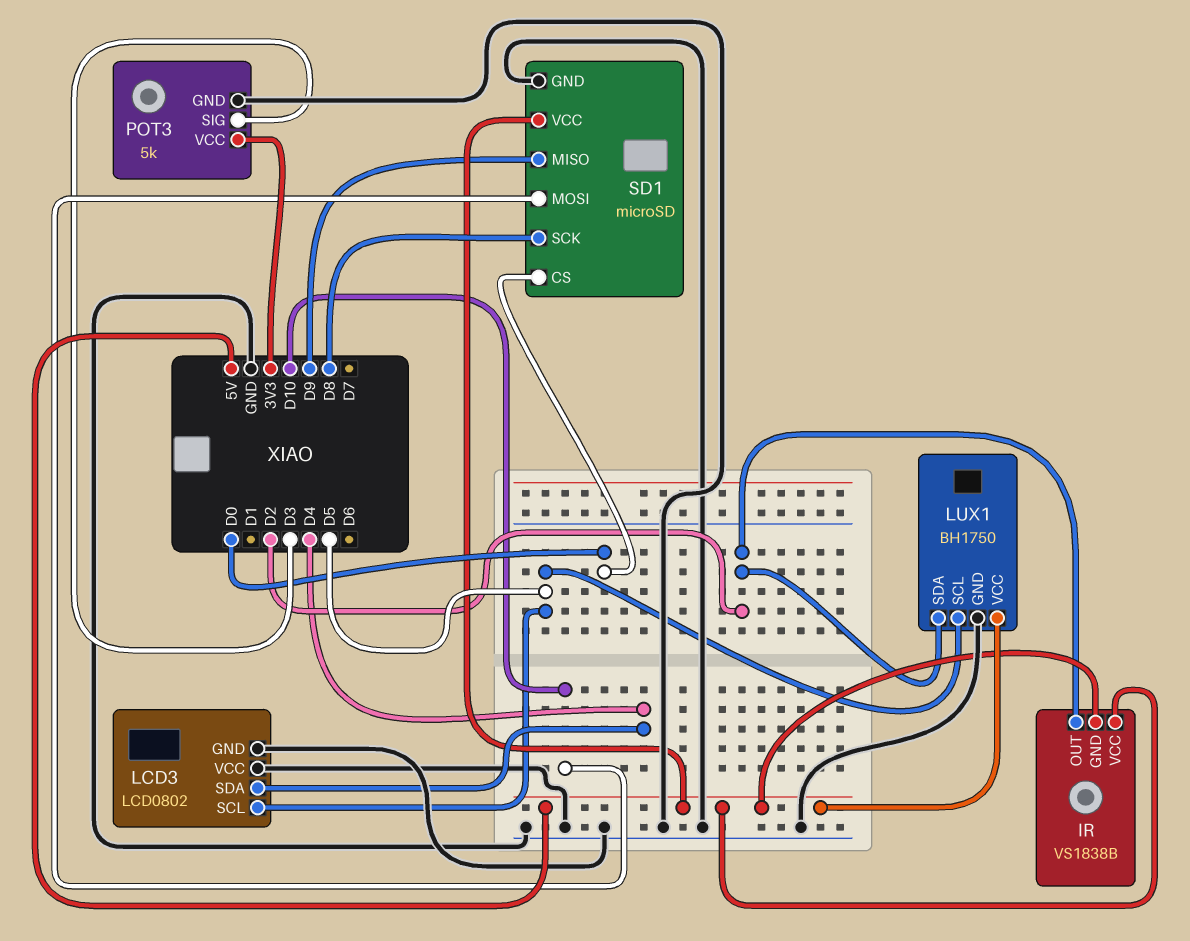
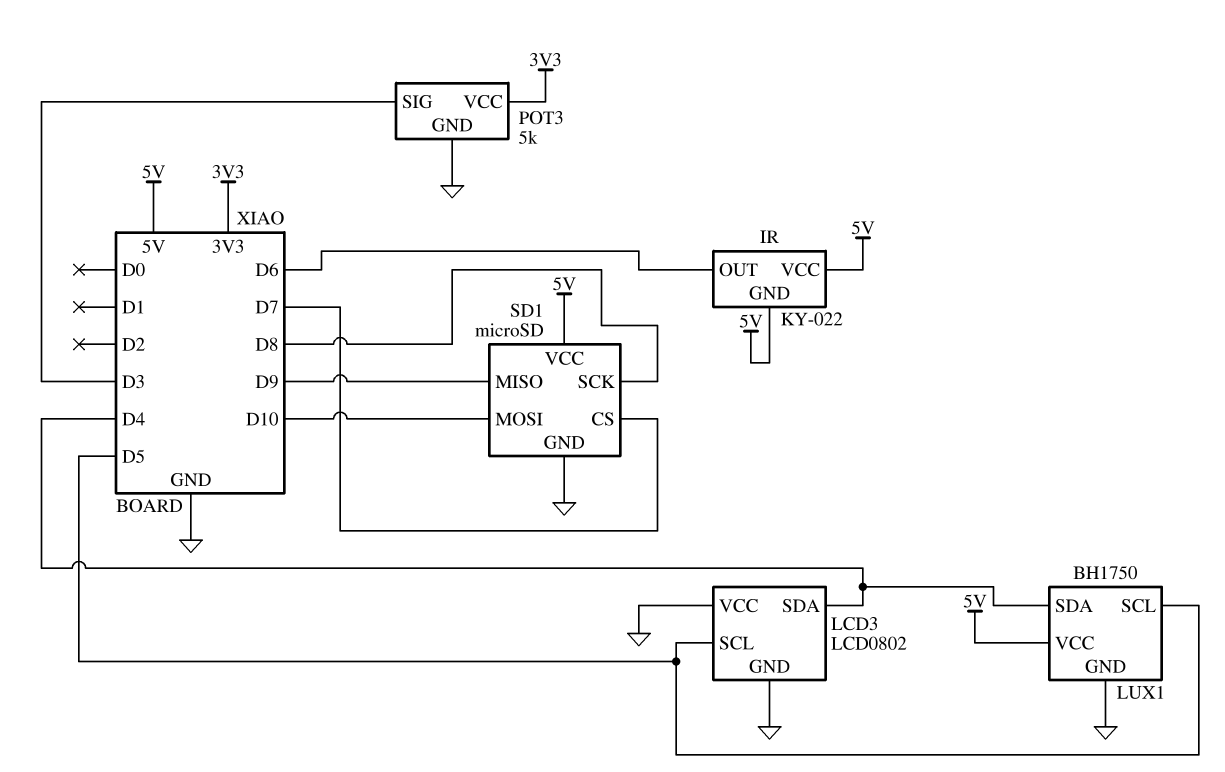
IR: VS1838B -> KY-022
IR pin OUT: D2 -> D6
LUX1 pin SDA: D2 -> D4
SD1 pin CS: D0 -> D7

